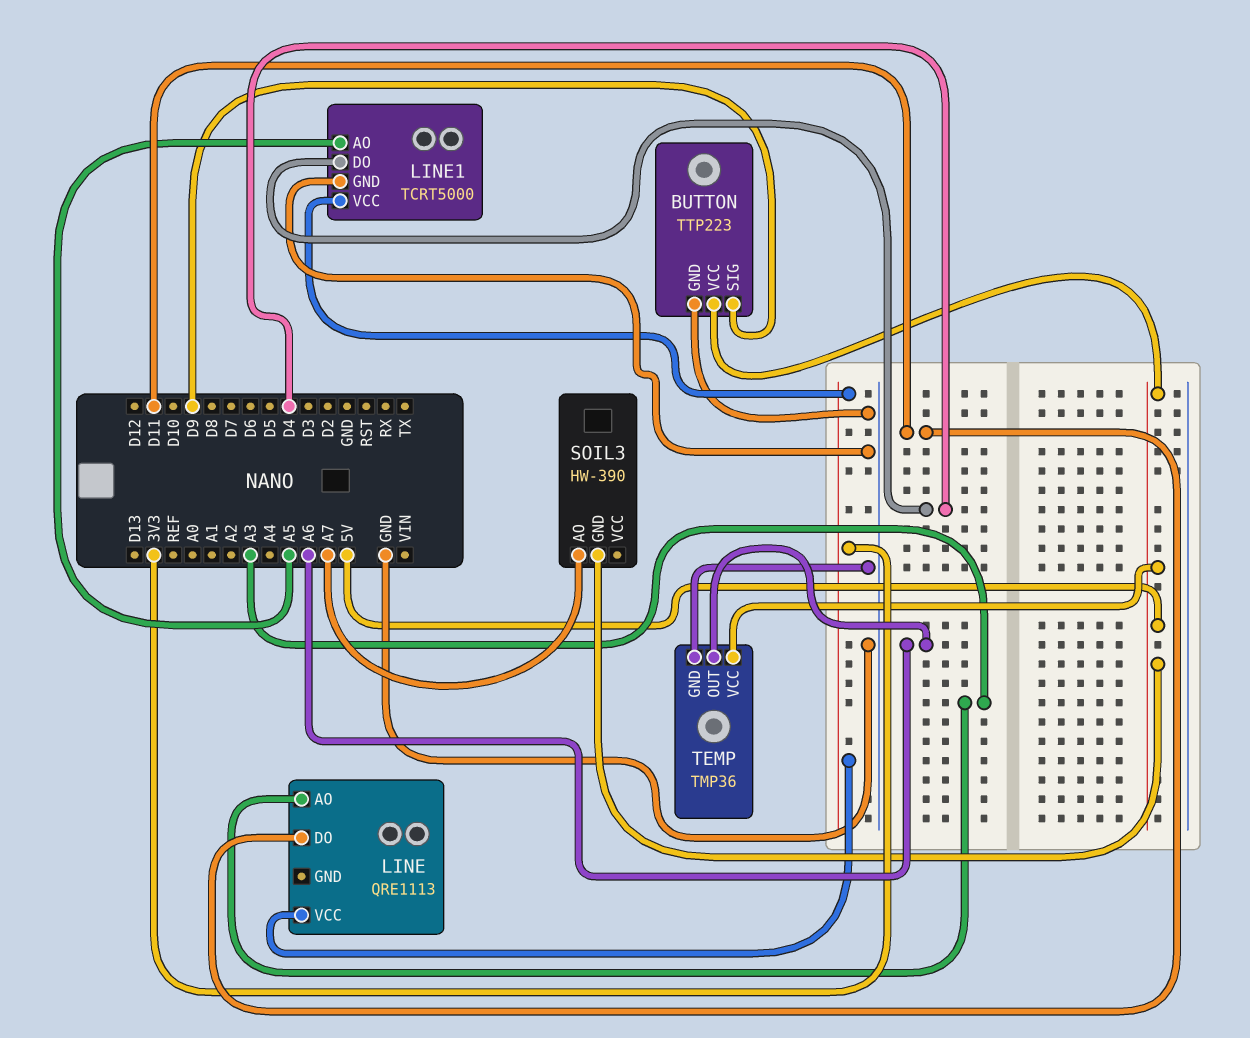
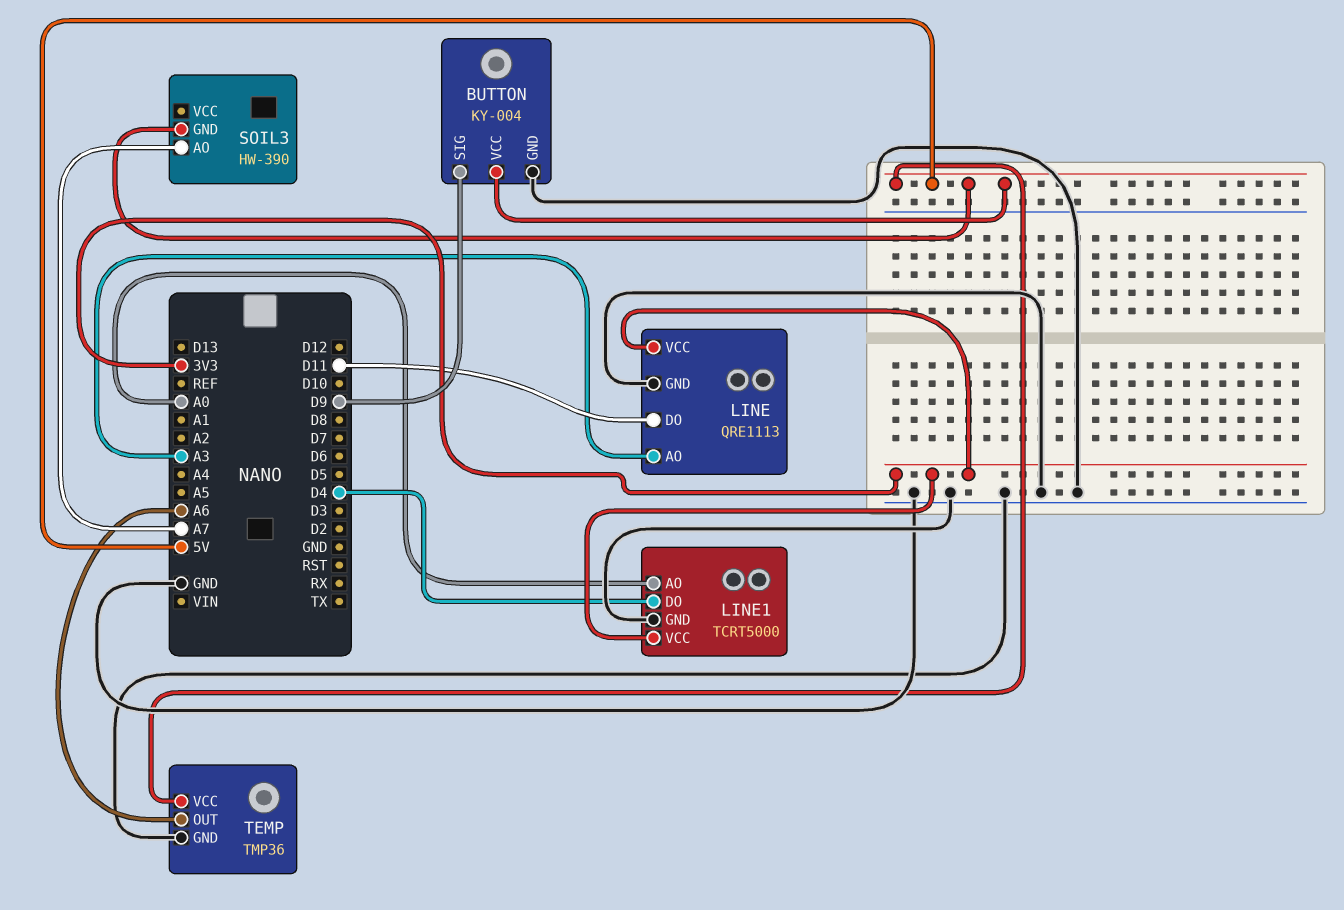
BUTTON: TTP223 -> KY-004
LINE pin GND: none -> GND
LINE1 pin AO: A5 -> A0

